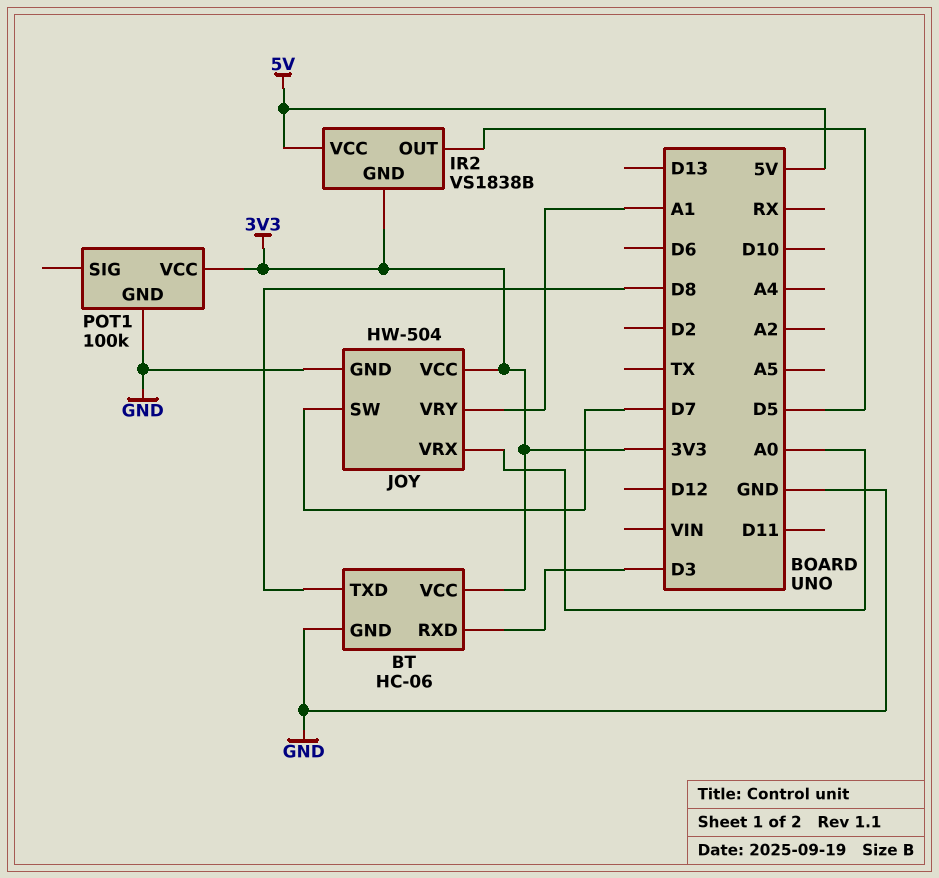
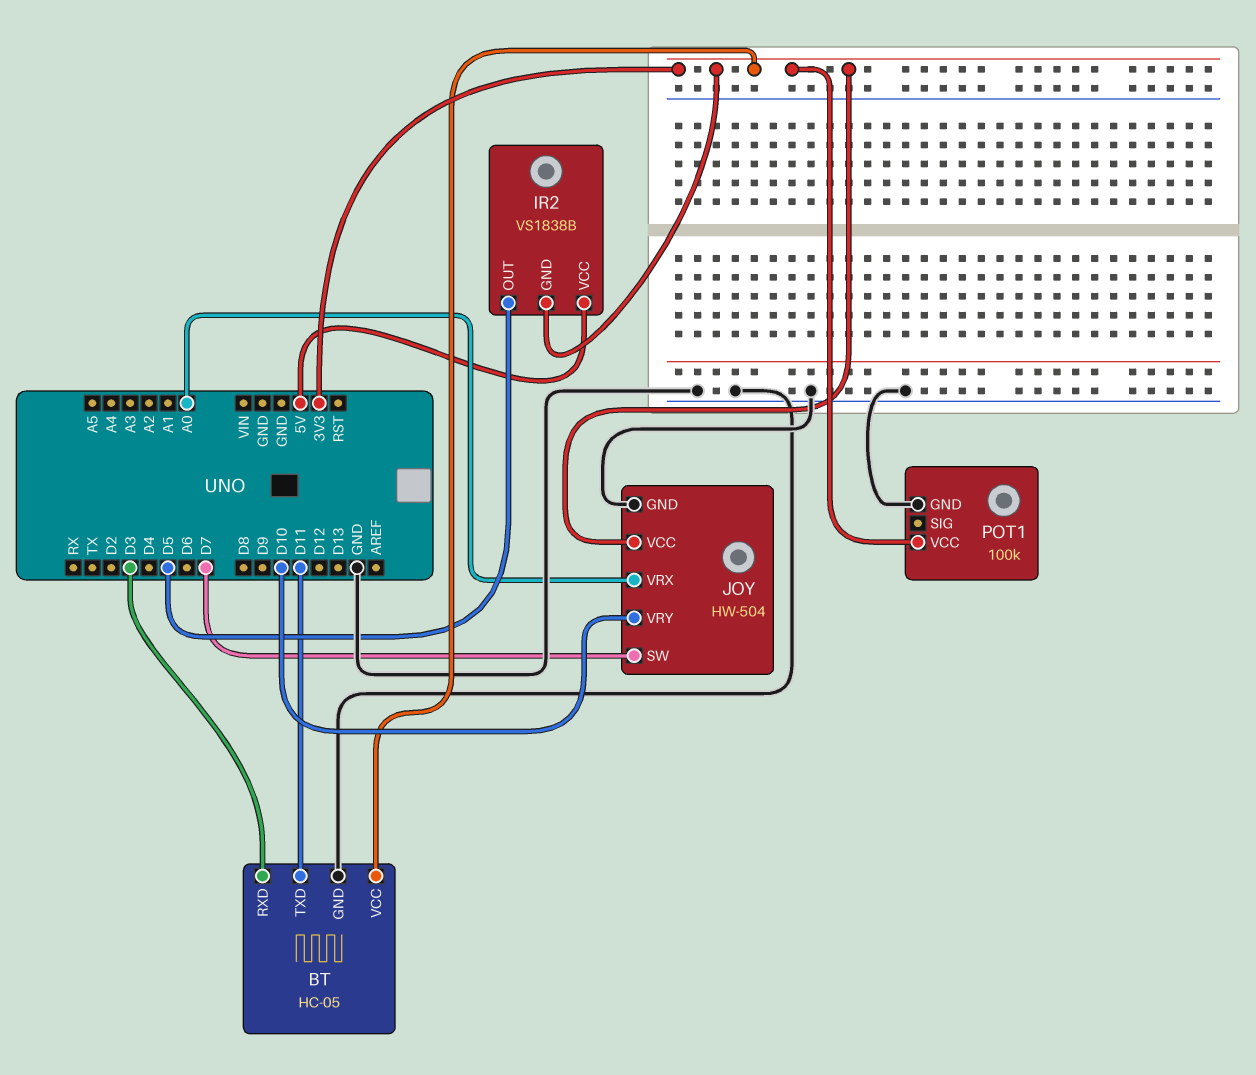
BT: HC-06 -> HC-05
BT pin TXD: D8 -> D11
JOY pin VRY: A1 -> D10

